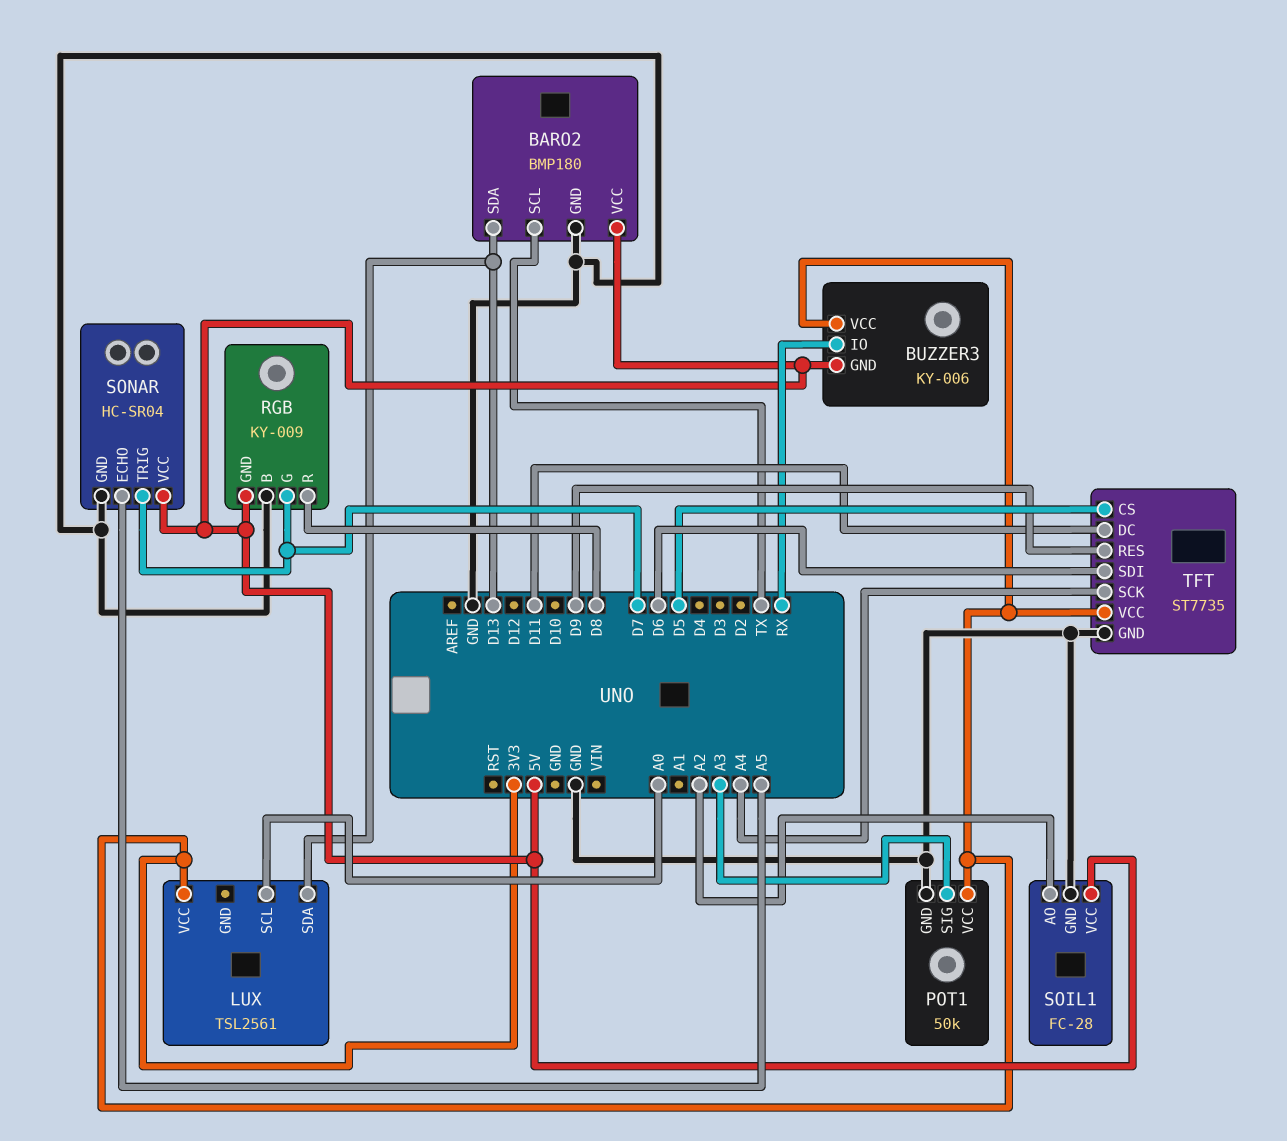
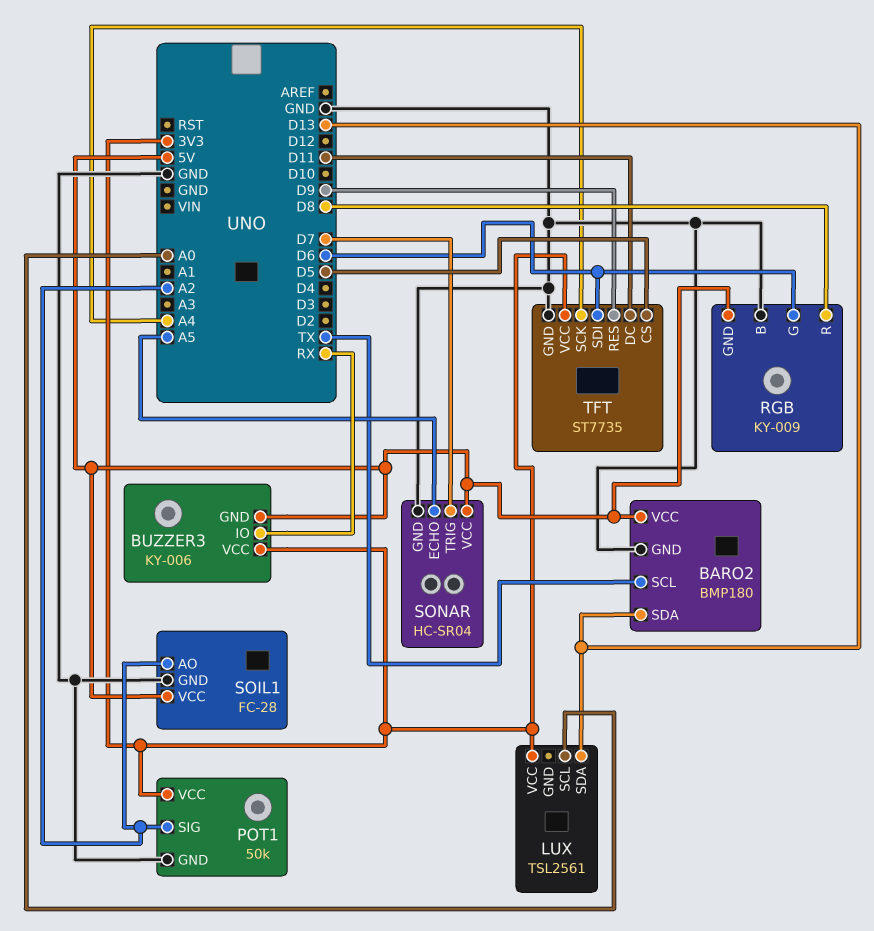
POT1 pin SIG: A3 -> A2
RGB pin G: D7 -> D6

